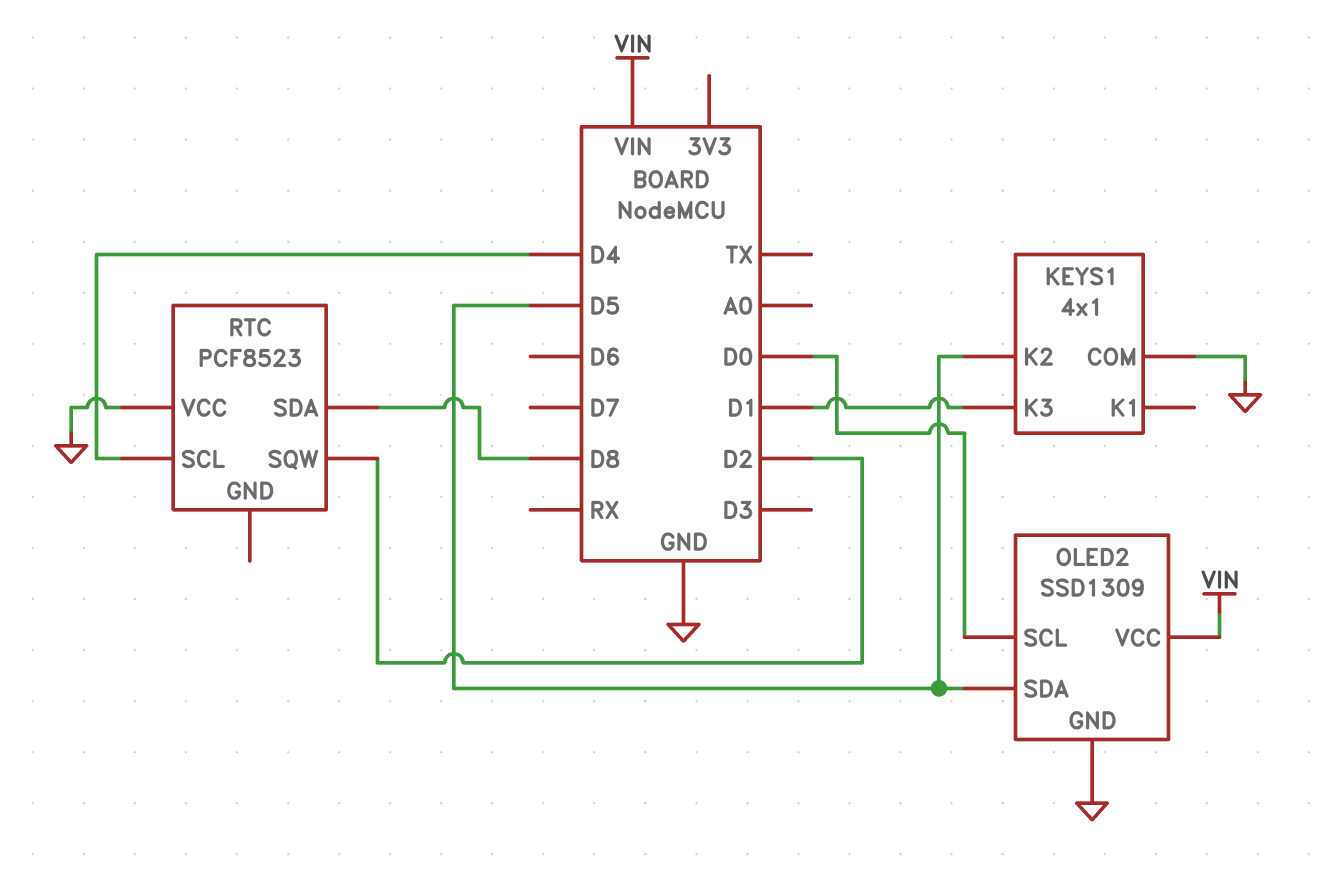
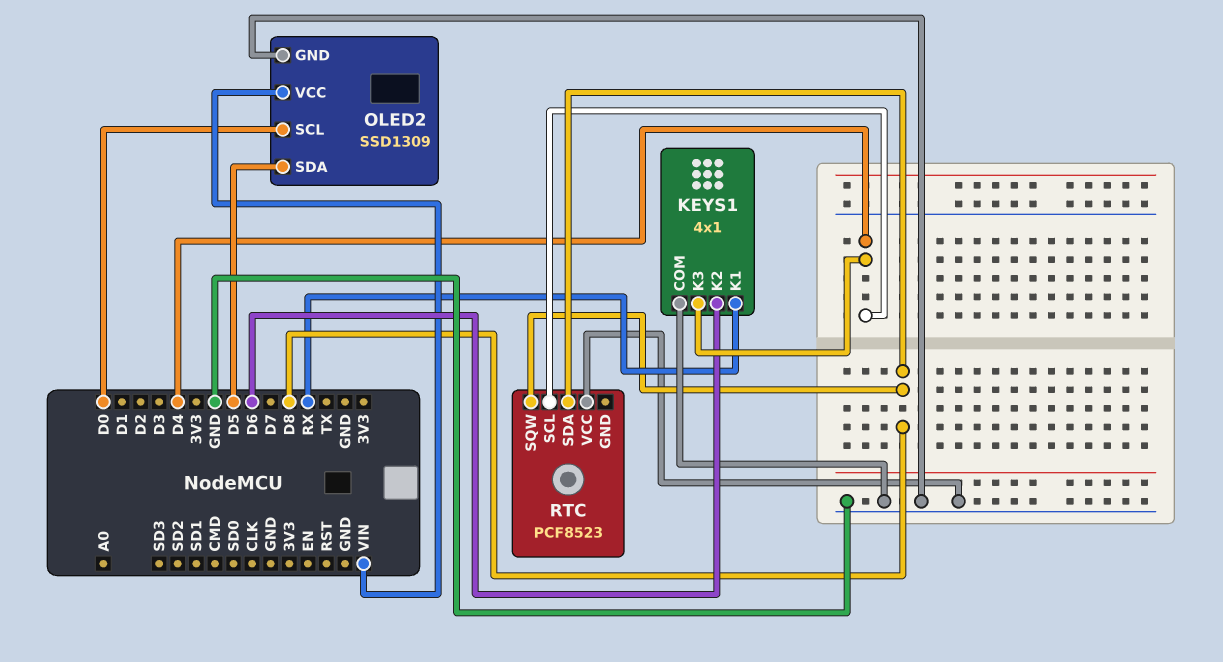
KEYS1 pin K1: none -> RX
KEYS1 pin K2: D5 -> D6
KEYS1 pin K3: D1 -> D4
RTC pin SQW: D2 -> D8

